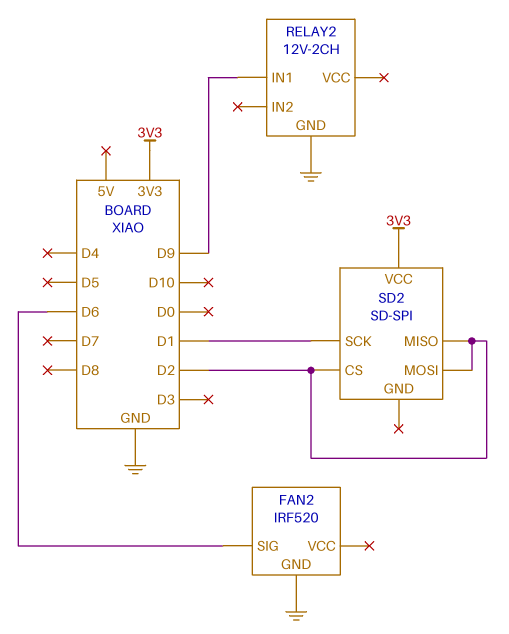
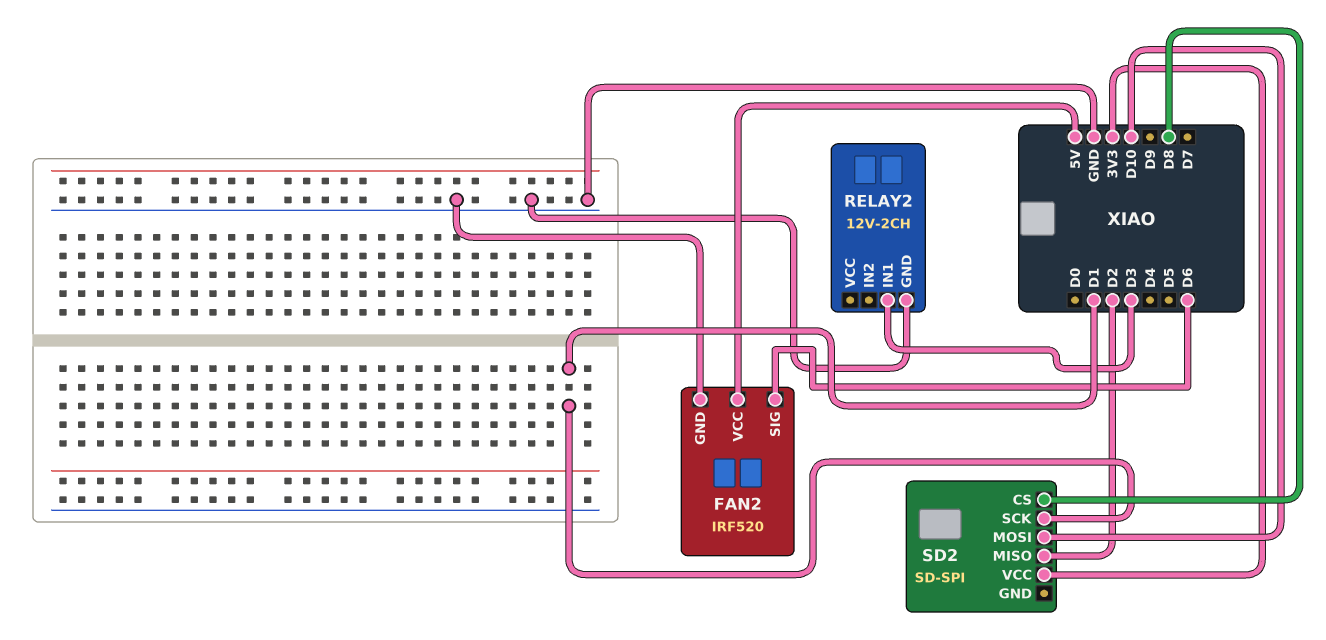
FAN2 pin VCC: none -> 5V
RELAY2 pin IN1: D9 -> D3
SD2 pin CS: D2 -> D8
SD2 pin MOSI: D2 -> D10

